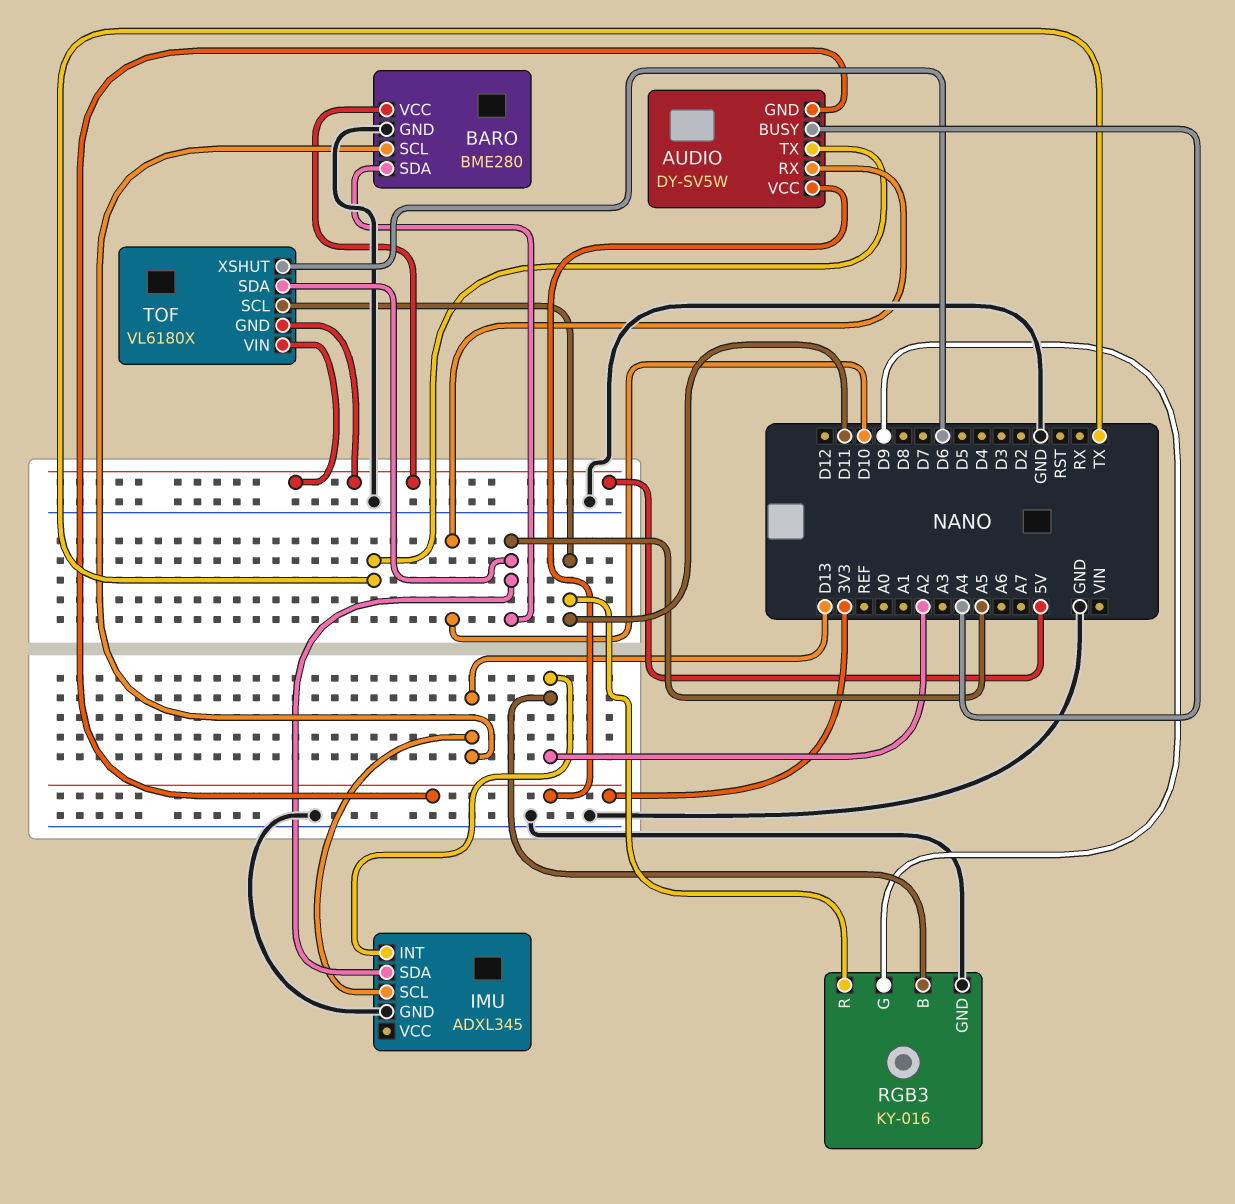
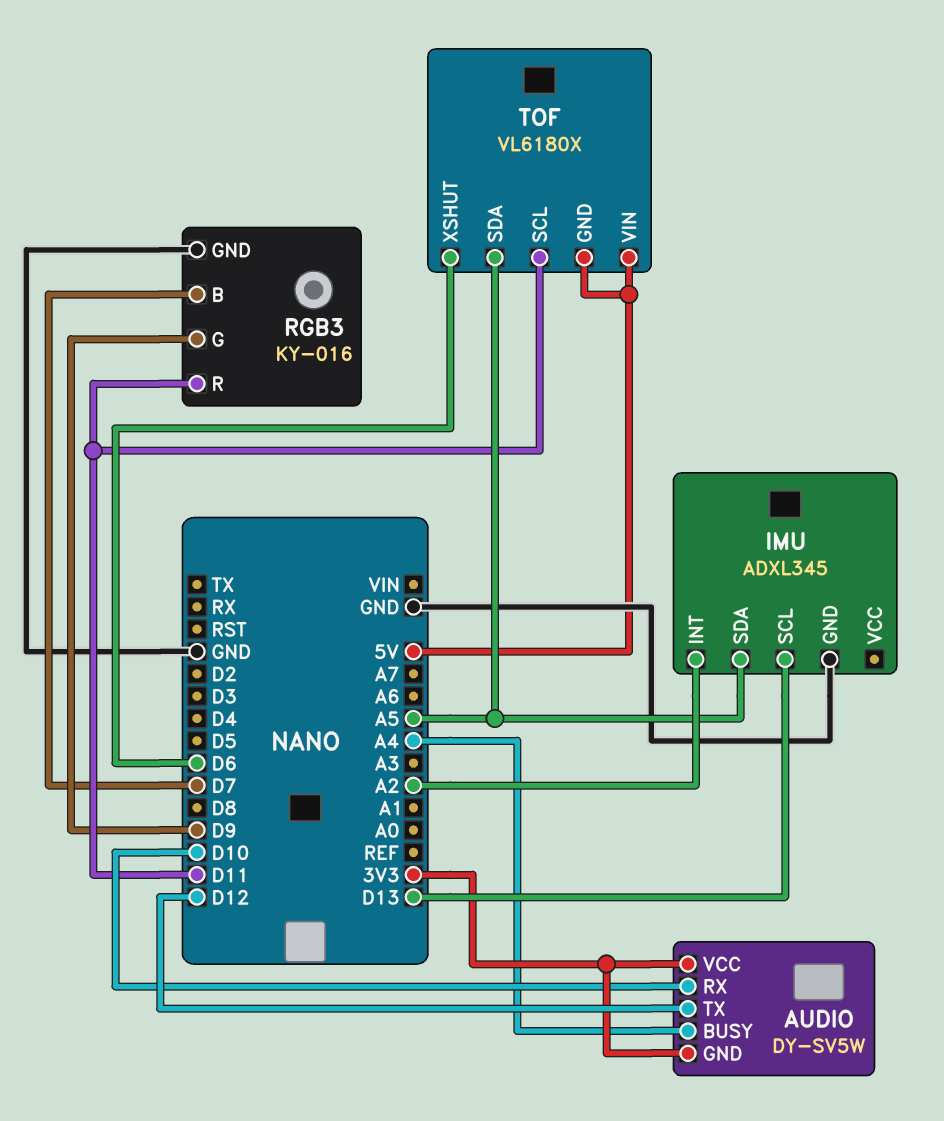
AUDIO pin TX: TX -> D12
BARO: BME280 -> none
BARO pin GND: GND -> none
BARO pin SCL: D13 -> none
BARO pin SDA: A5 -> none
BARO pin VCC: 5V -> none
RGB3 pin B: A2 -> D7

